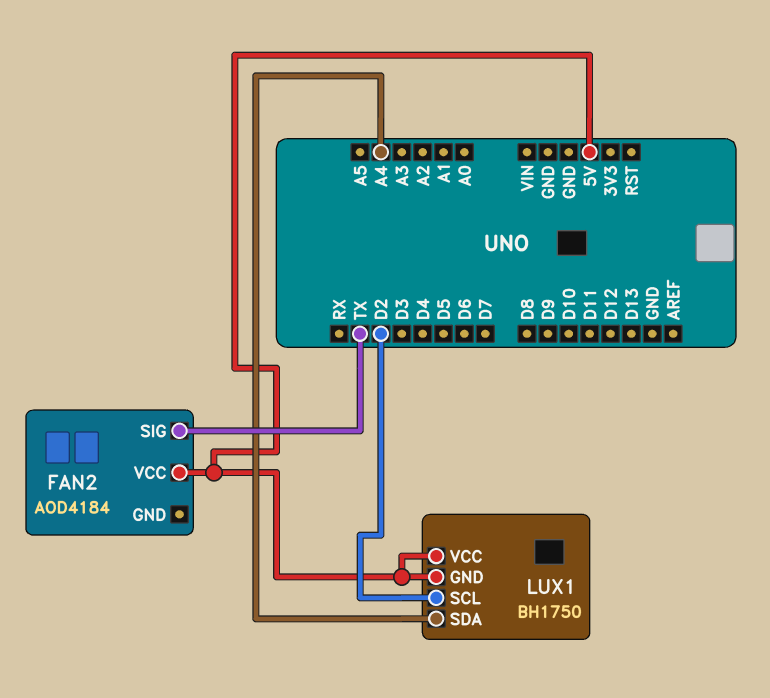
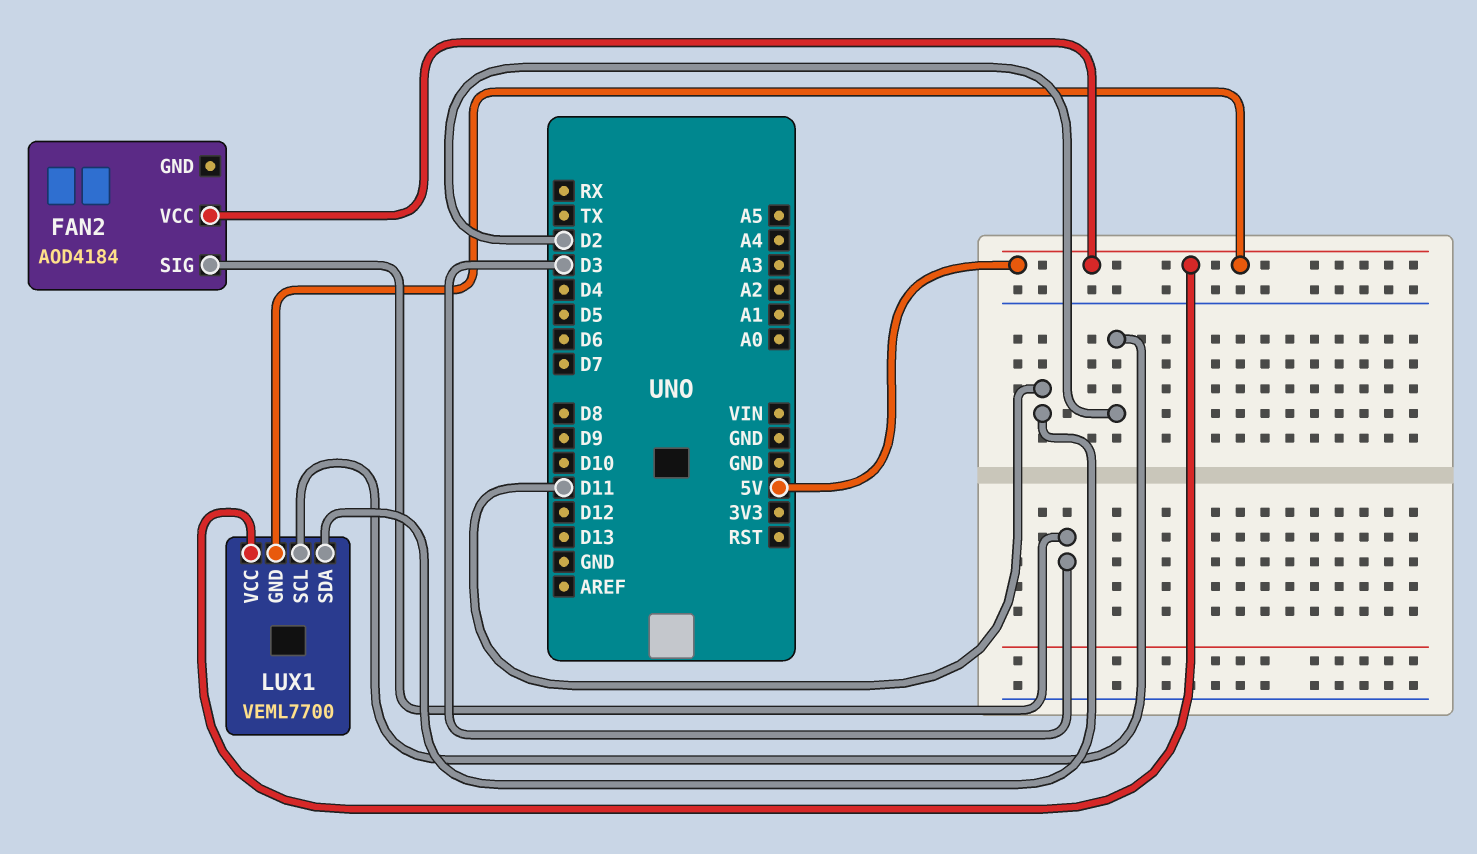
FAN2 pin SIG: TX -> D3
LUX1: BH1750 -> VEML7700
LUX1 pin SDA: A4 -> D11

